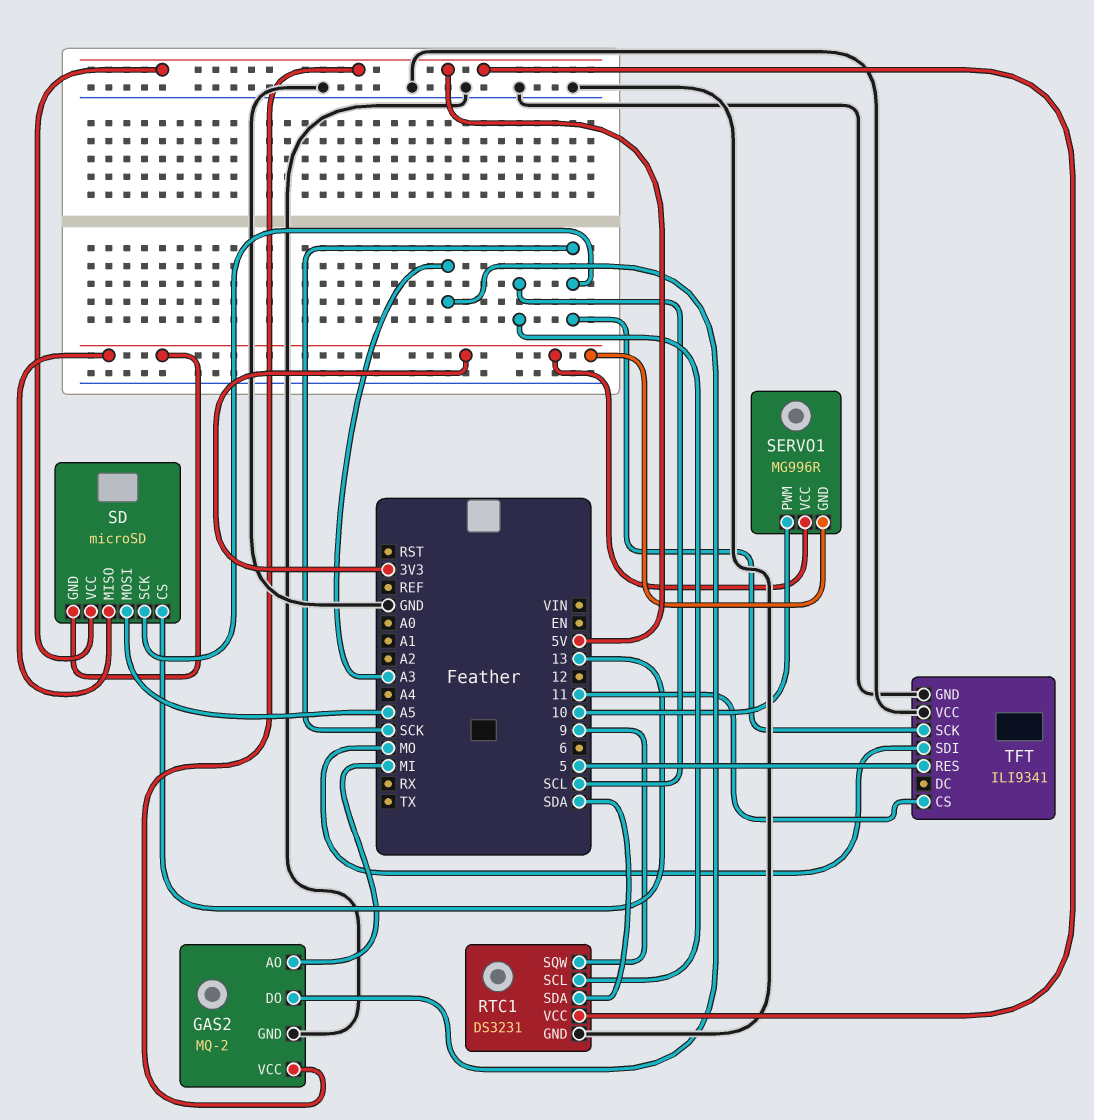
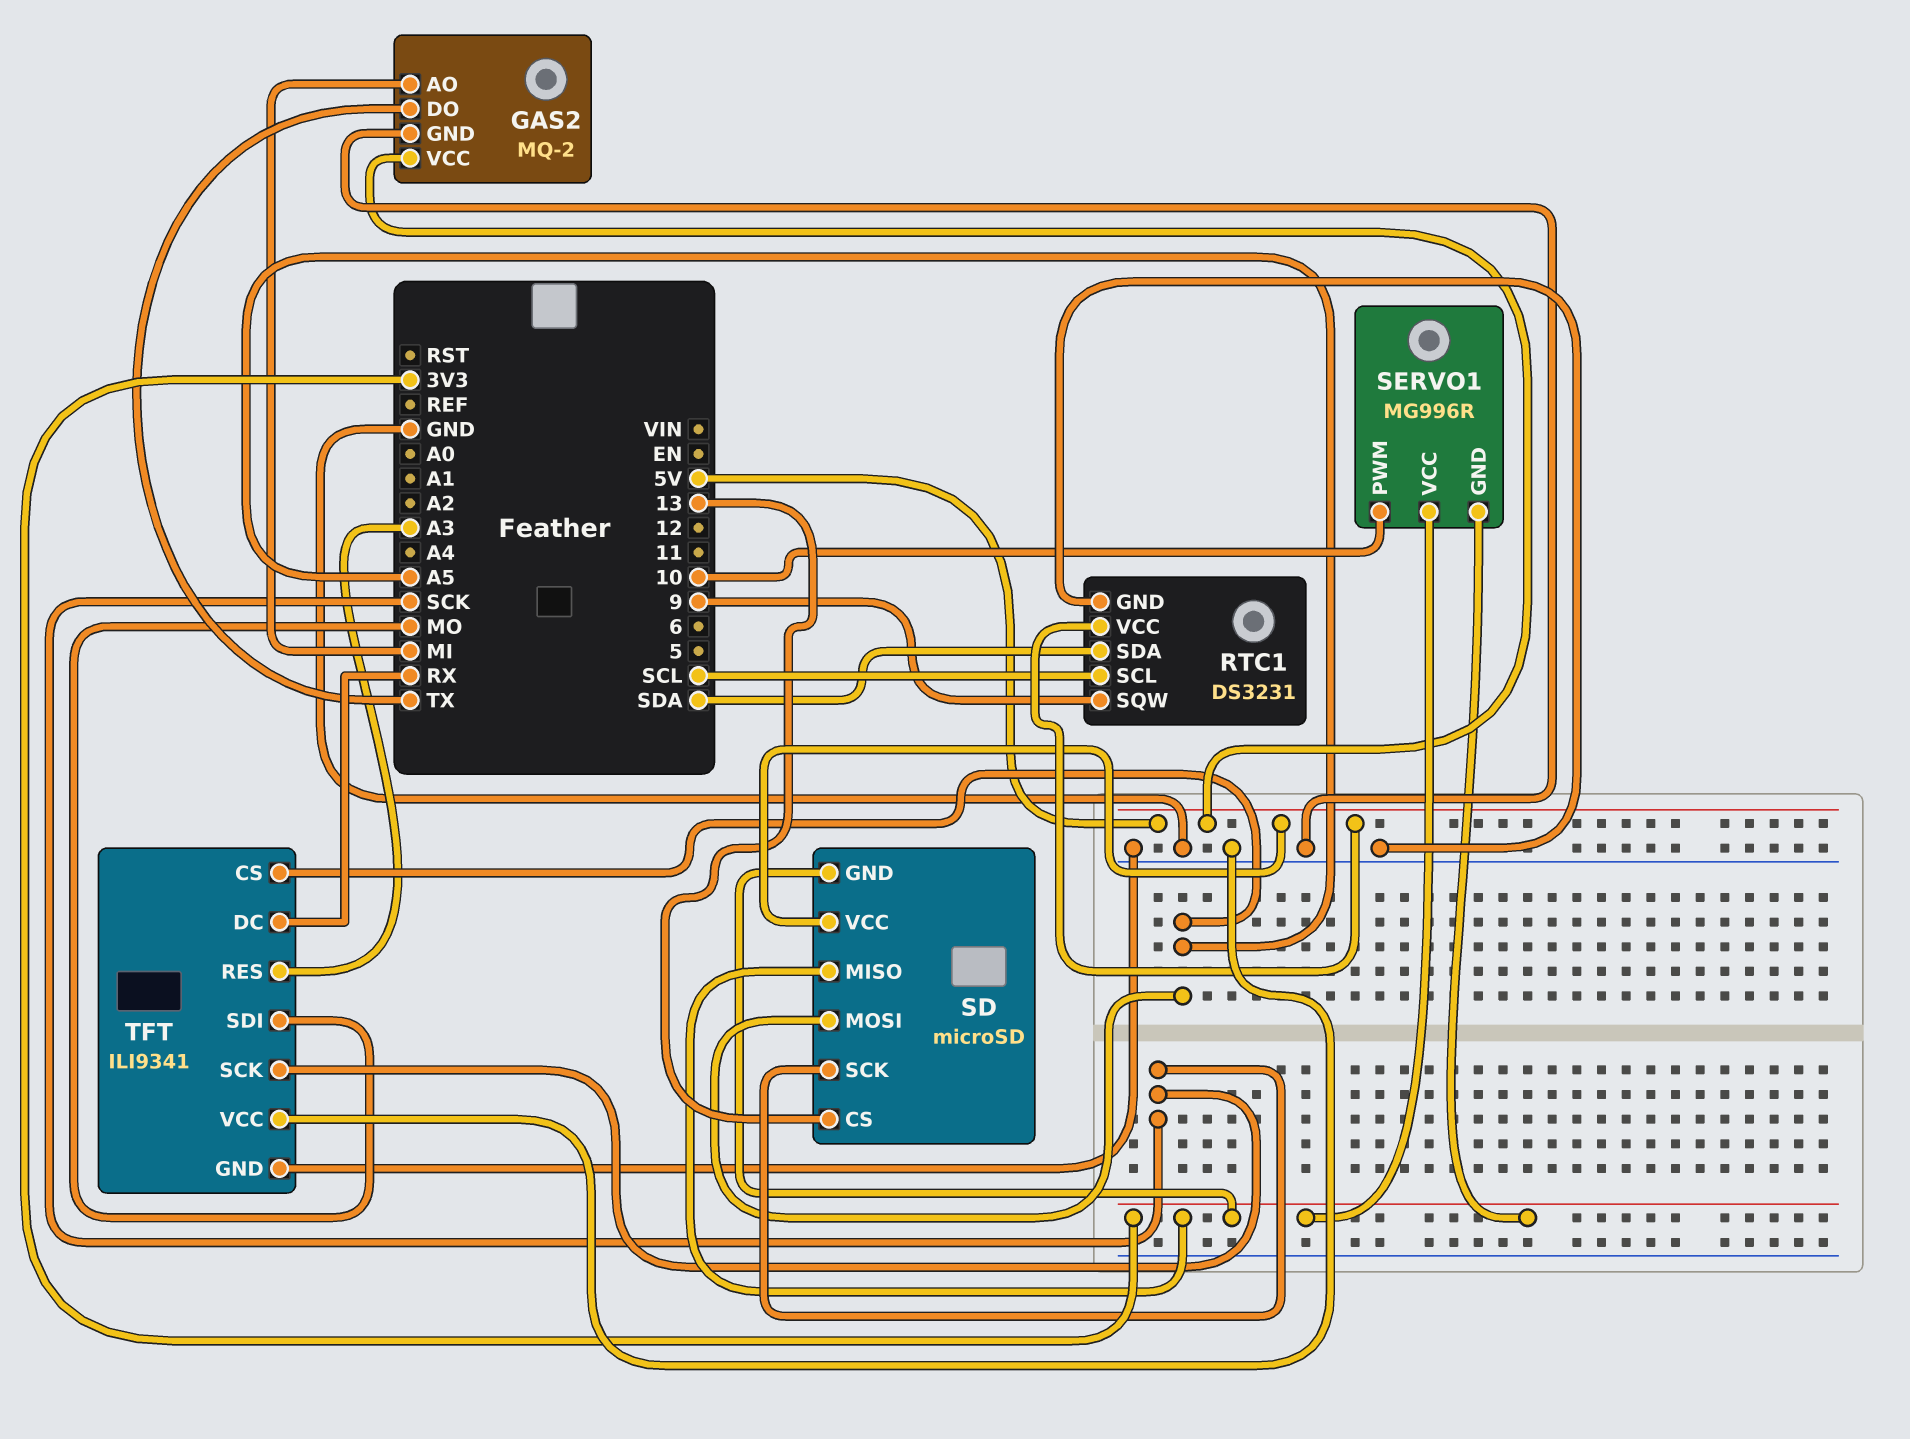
GAS2 pin DO: A3 -> TX
TFT pin CS: 11 -> A5
TFT pin DC: none -> RX
TFT pin RES: 5 -> A3

